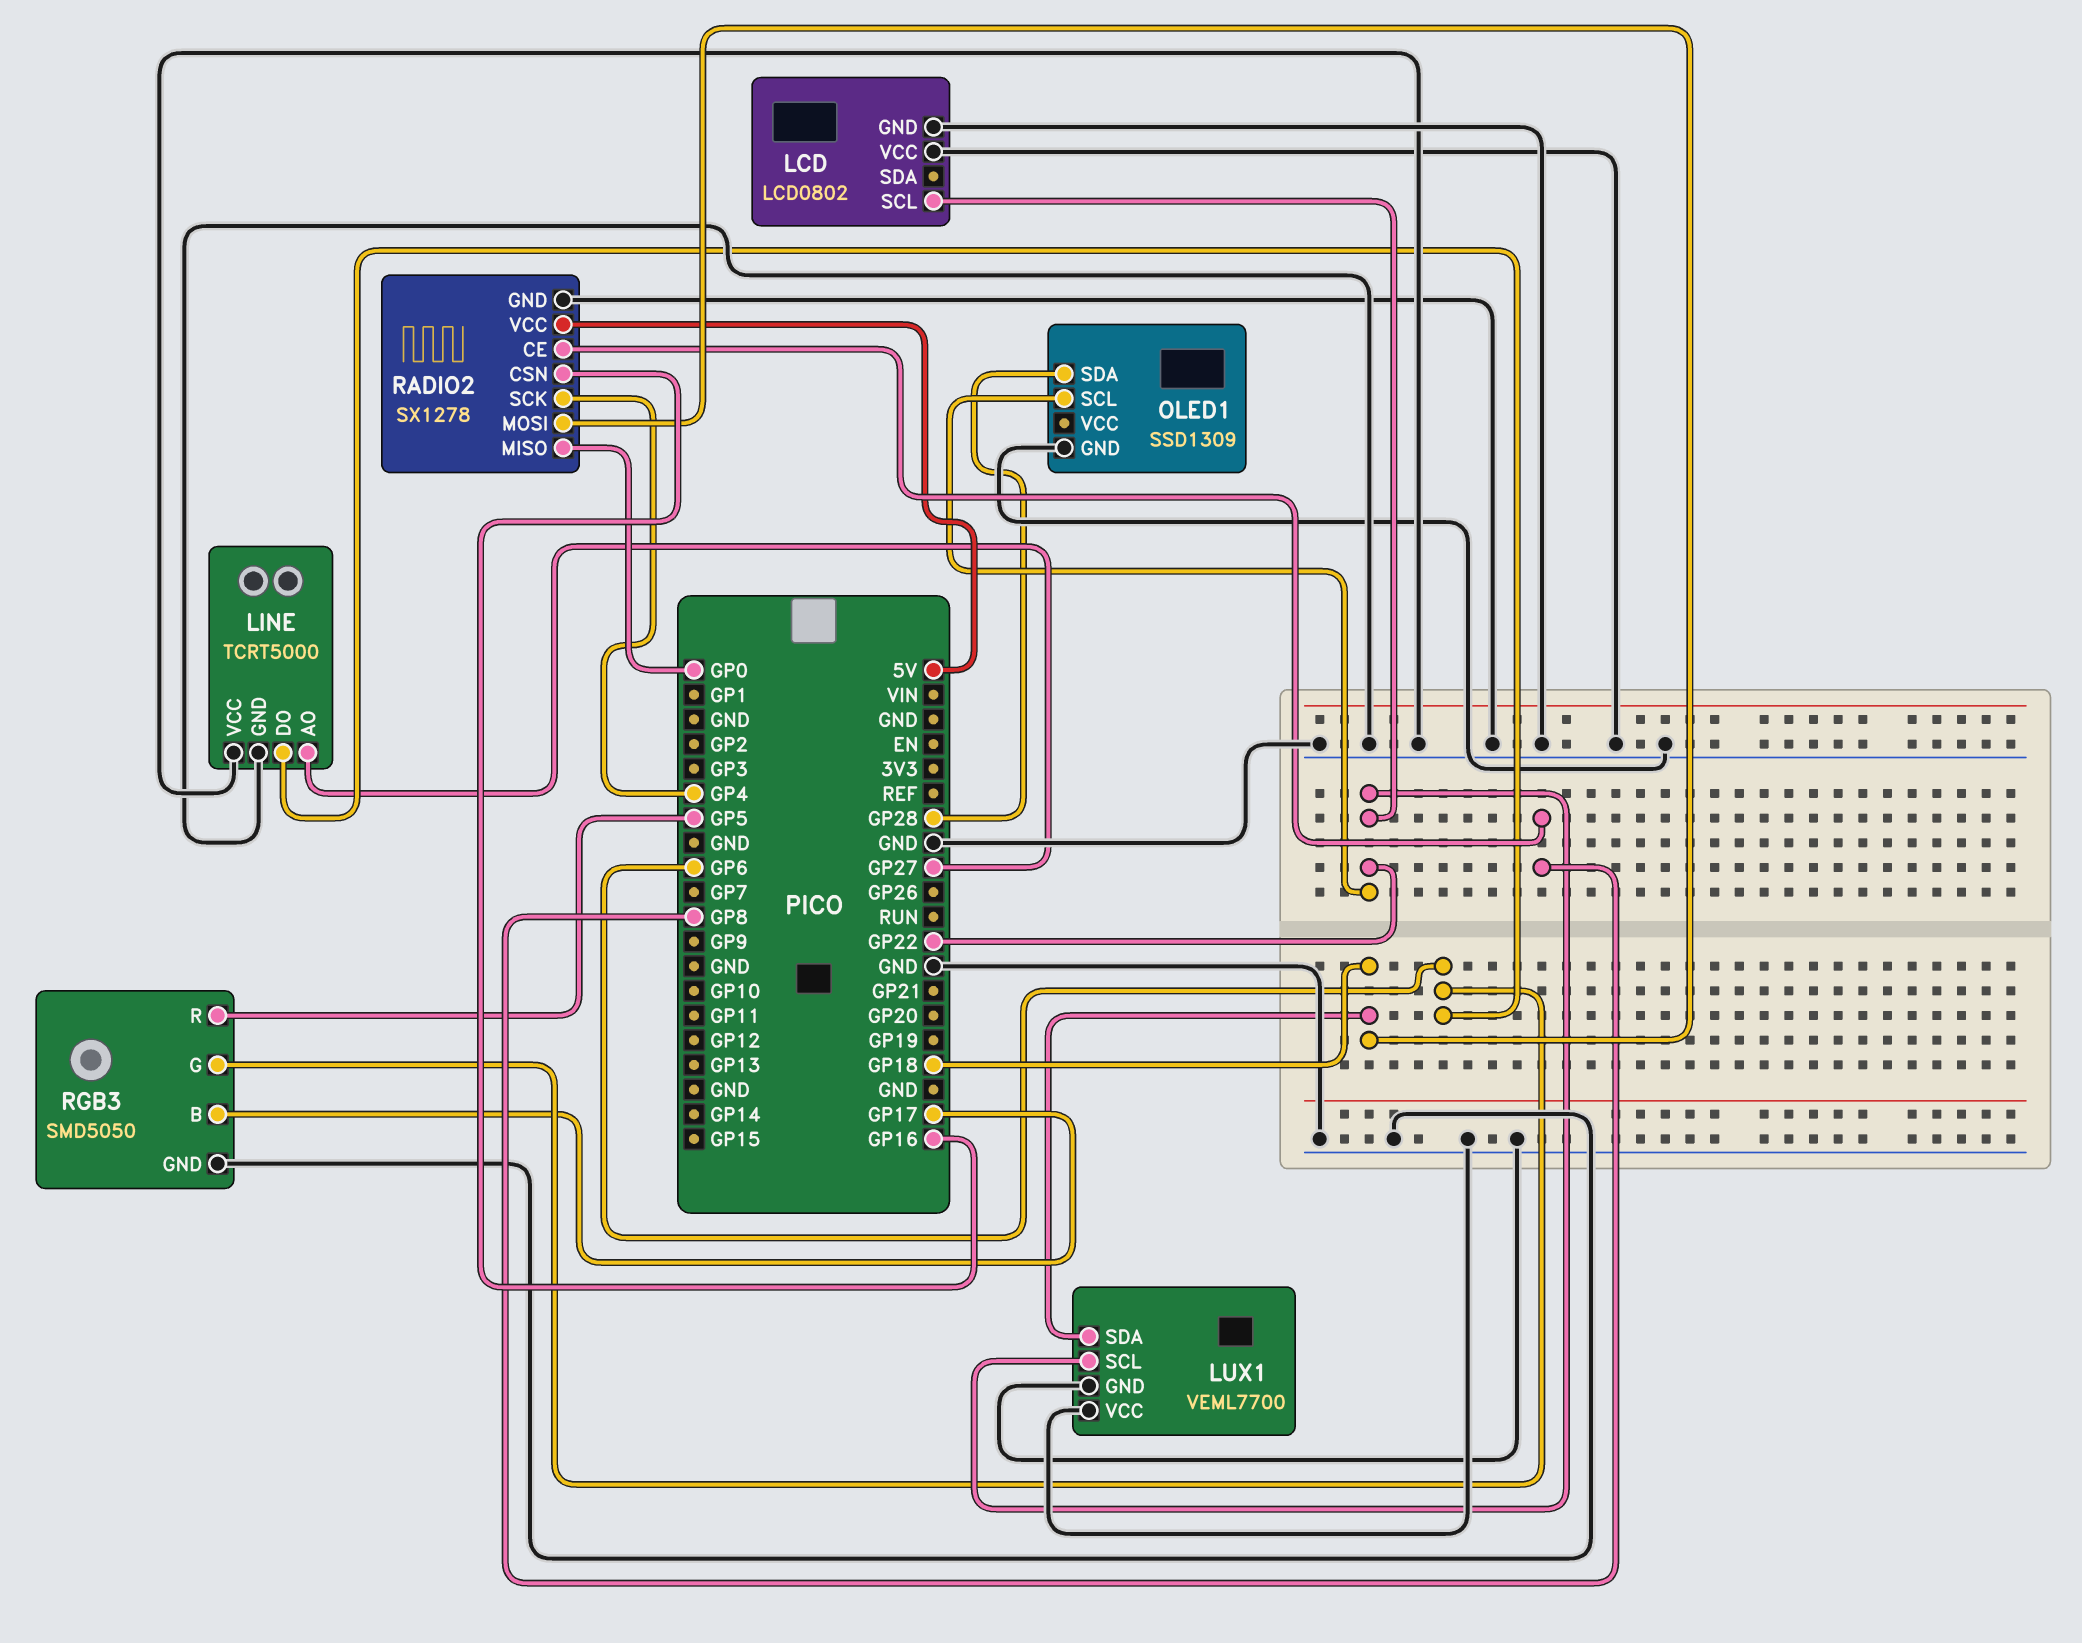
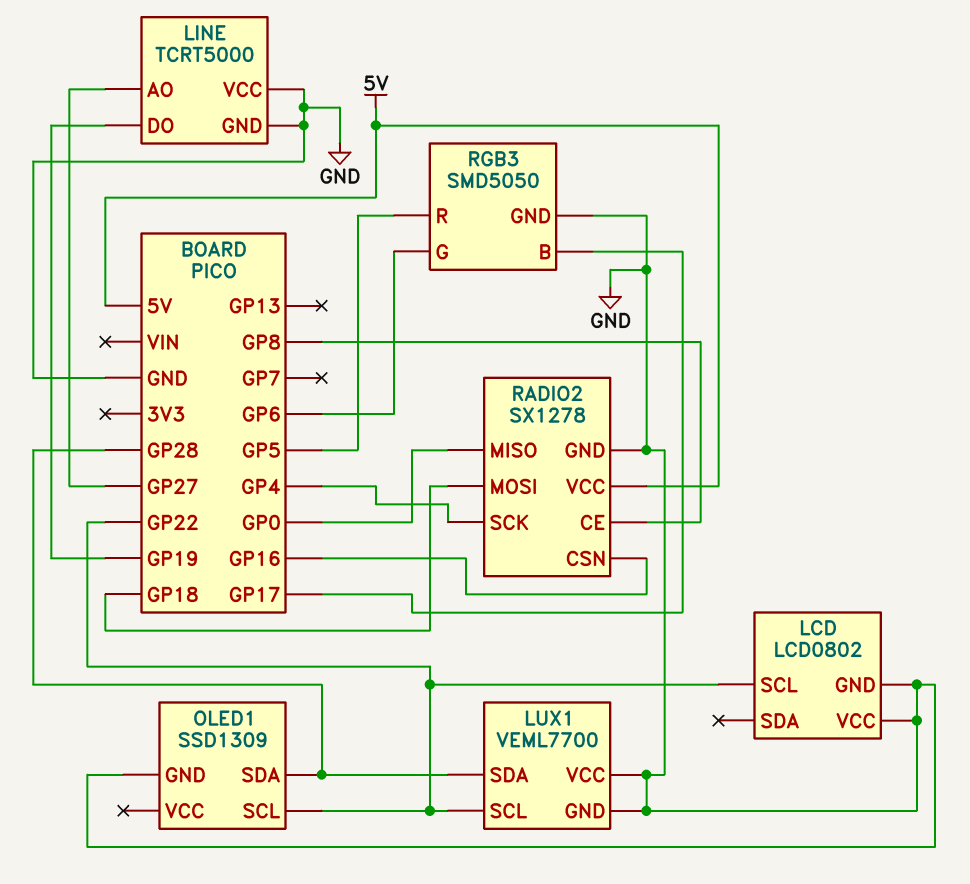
LINE pin DO: GP6 -> GP19
LUX1 pin SDA: GP18 -> GP28

